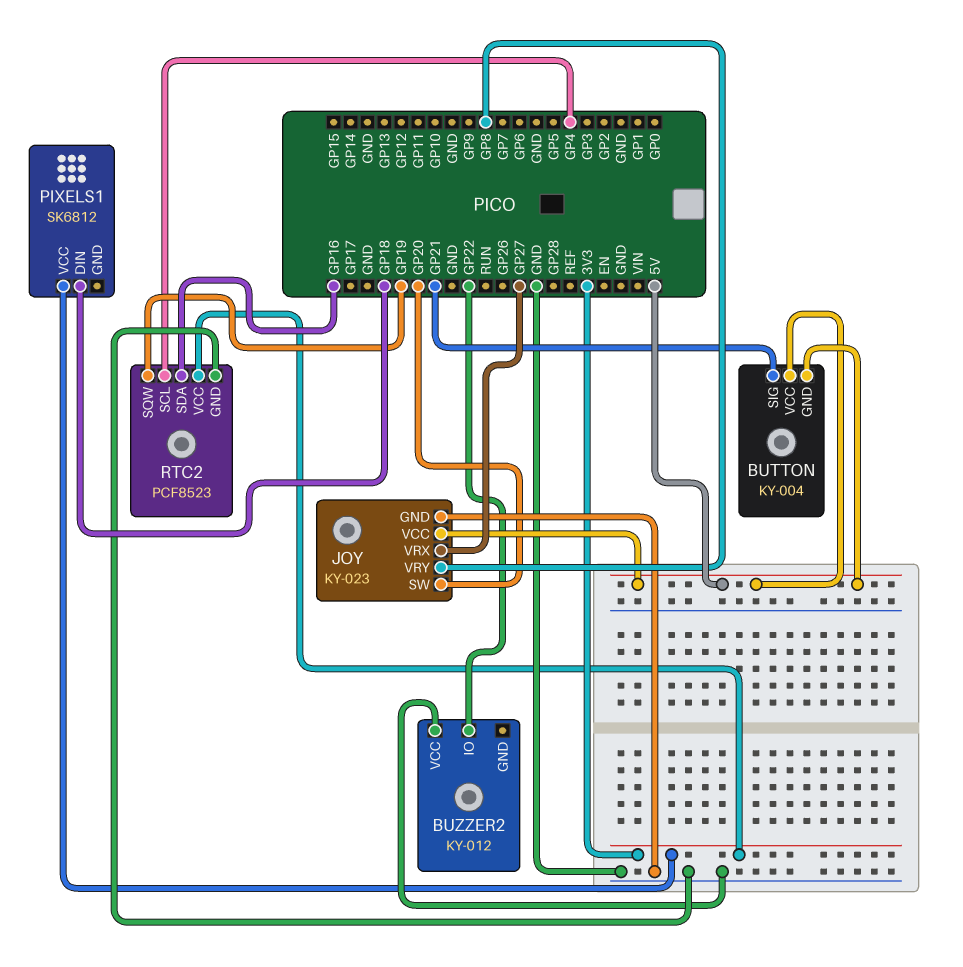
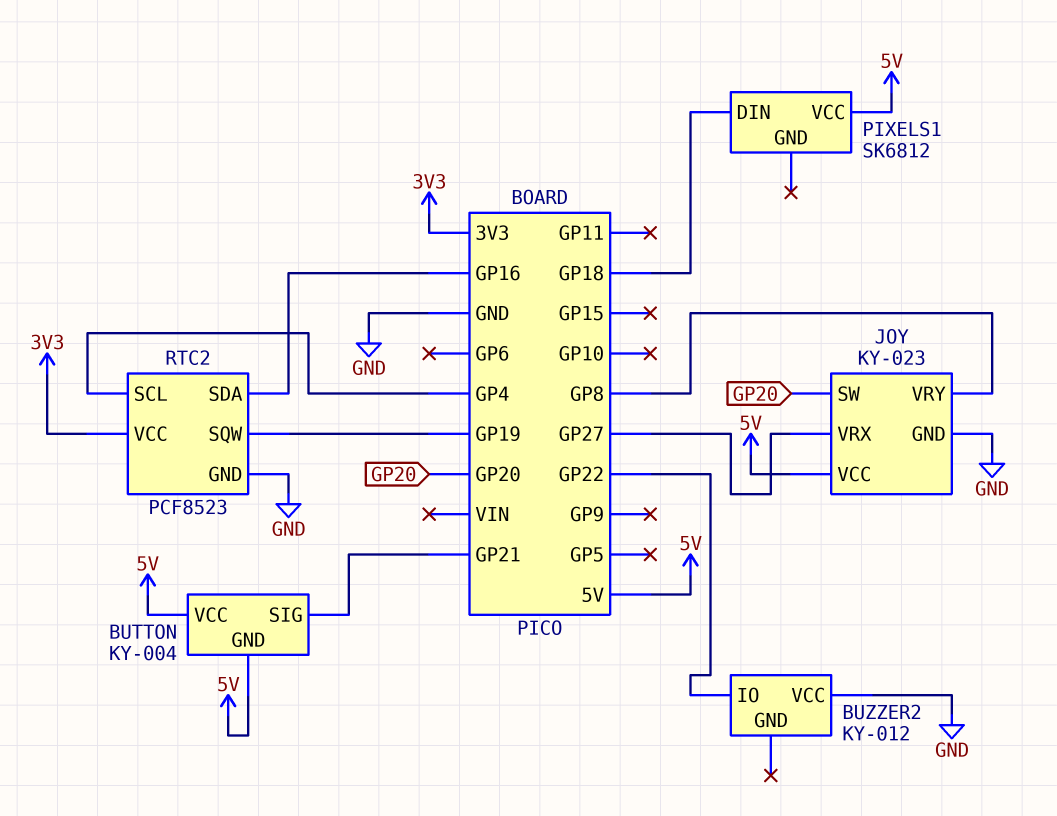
PIXELS1 pin VCC: 3V3 -> 5V

